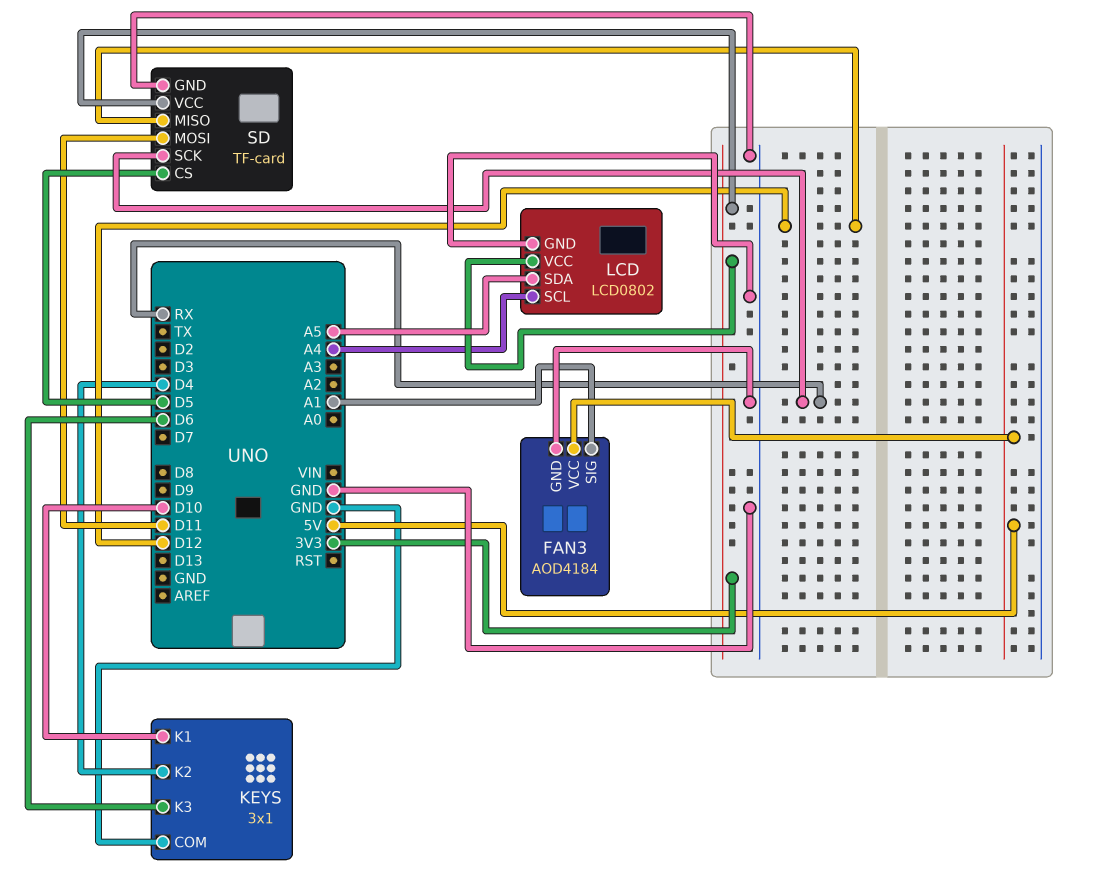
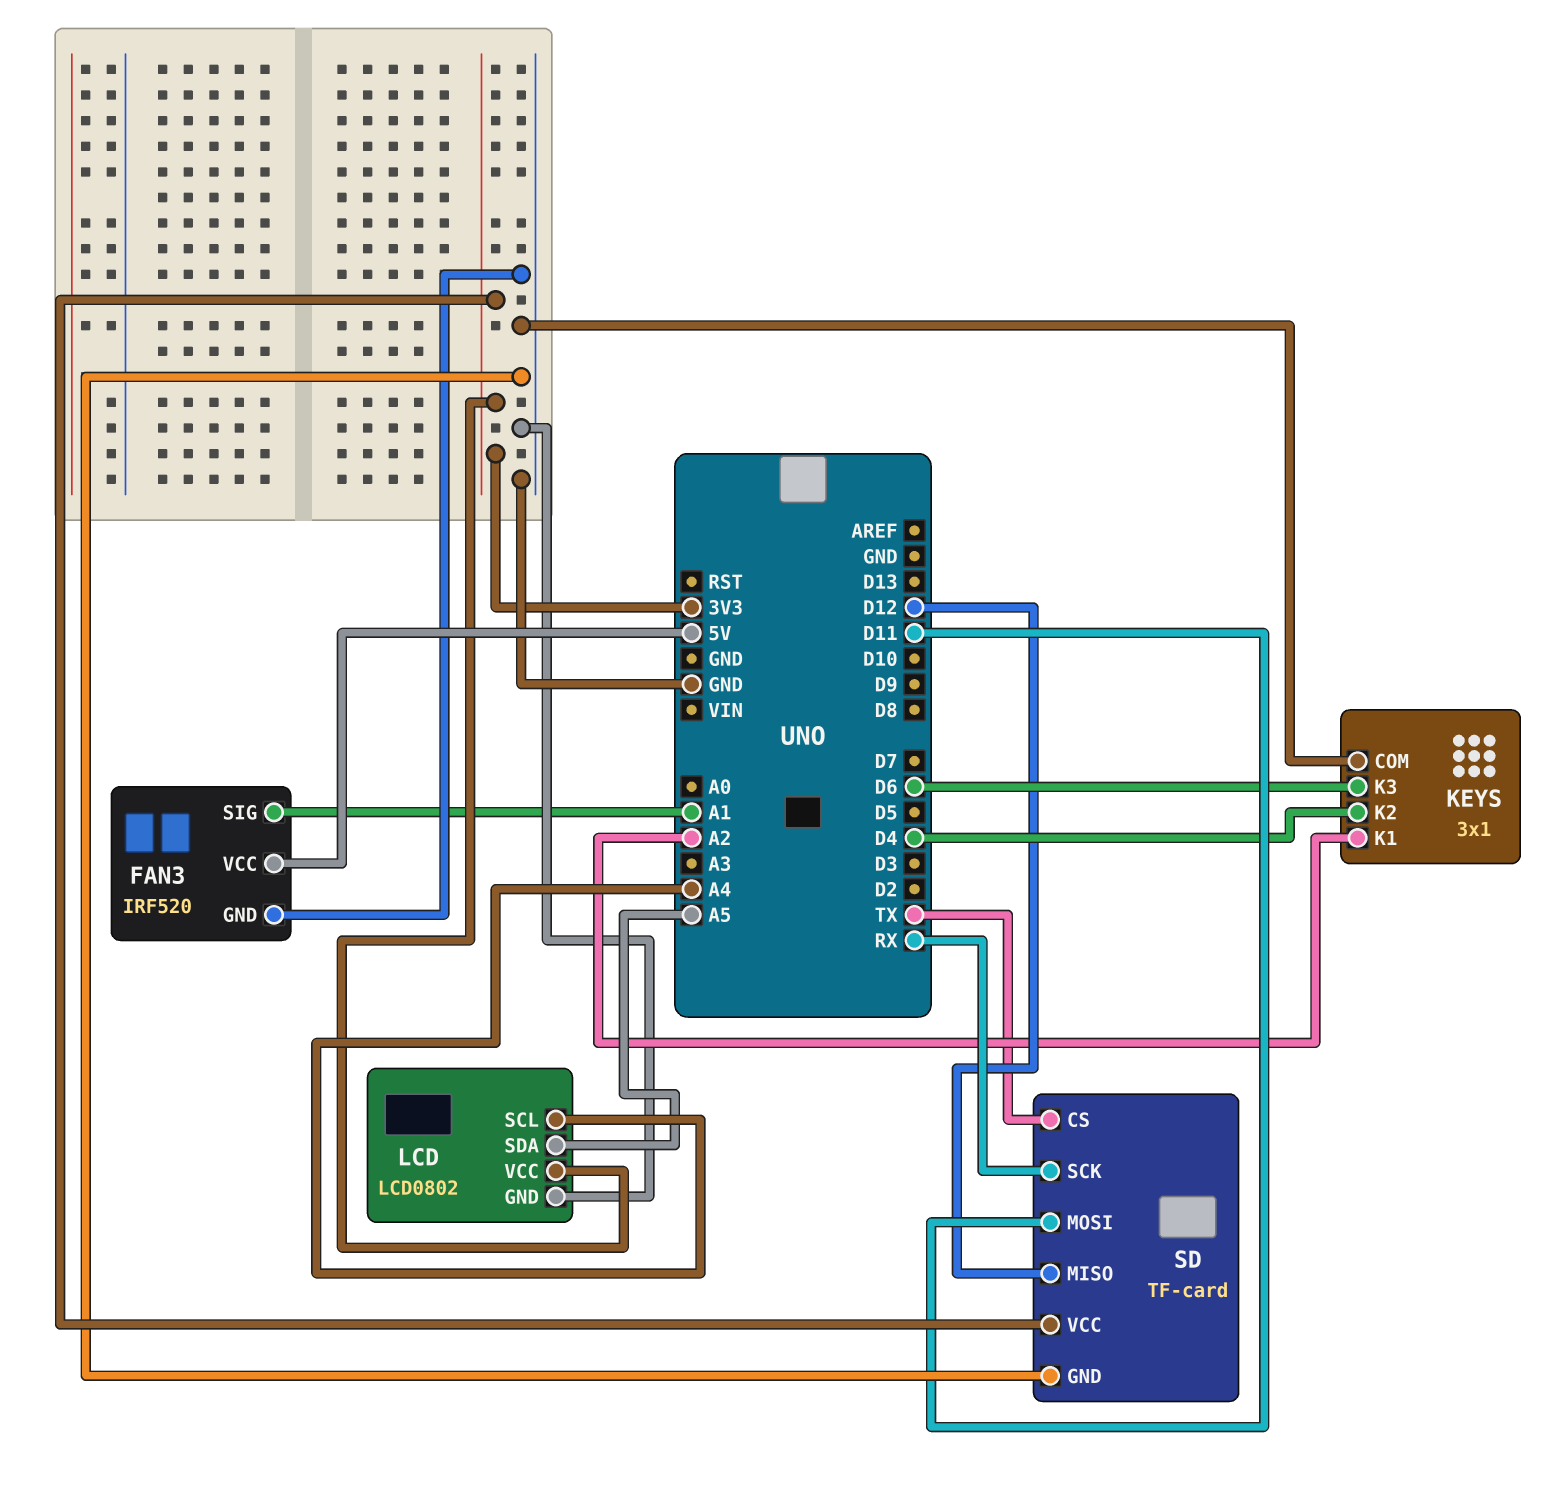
FAN3: AOD4184 -> IRF520
KEYS pin K1: D10 -> A2
SD pin CS: D5 -> TX

